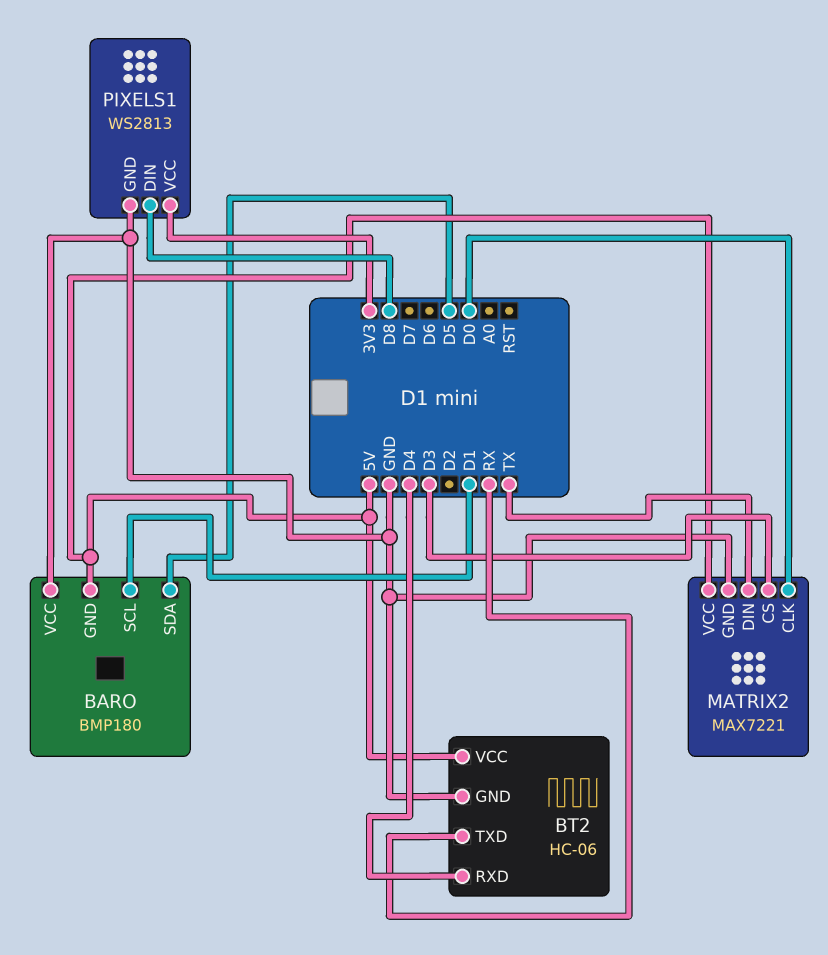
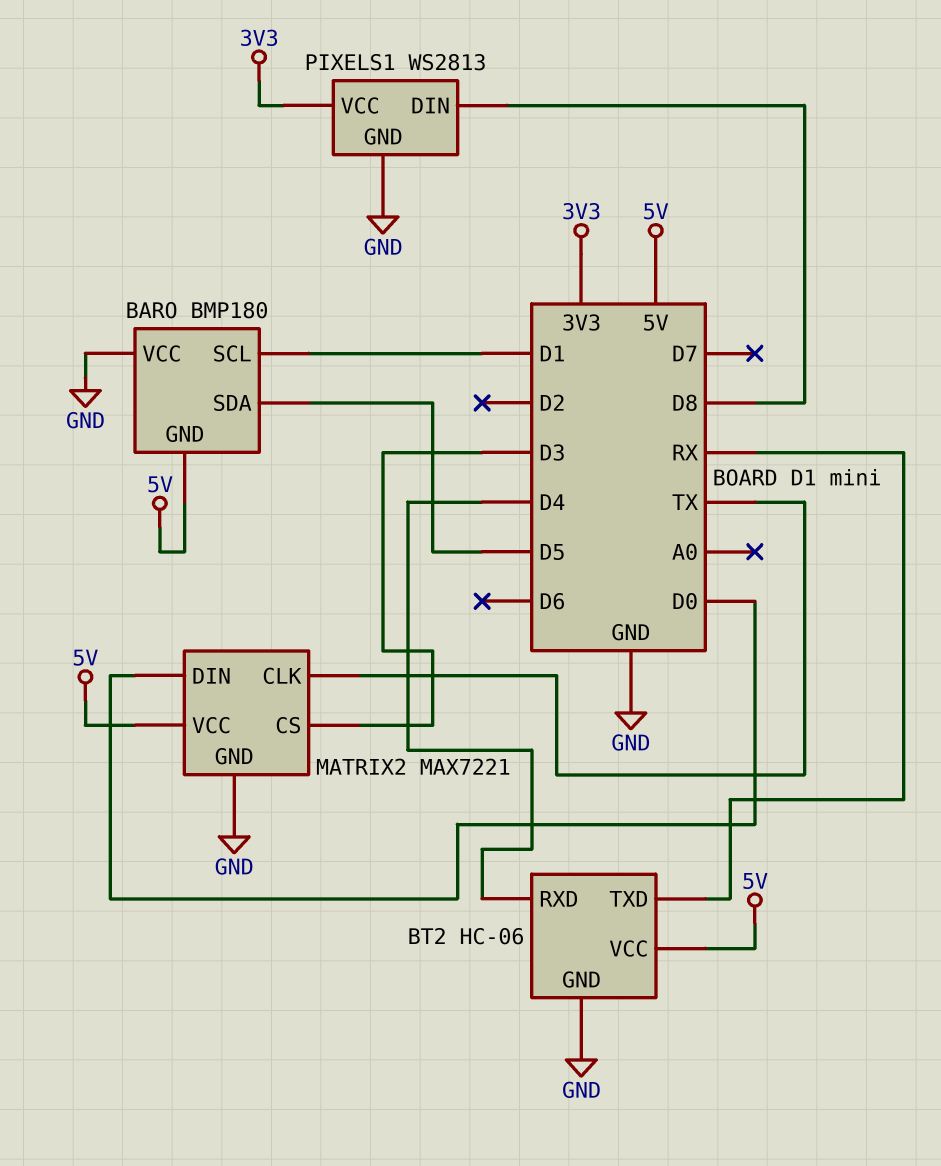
MATRIX2 pin CLK: D0 -> TX
MATRIX2 pin DIN: TX -> D0

